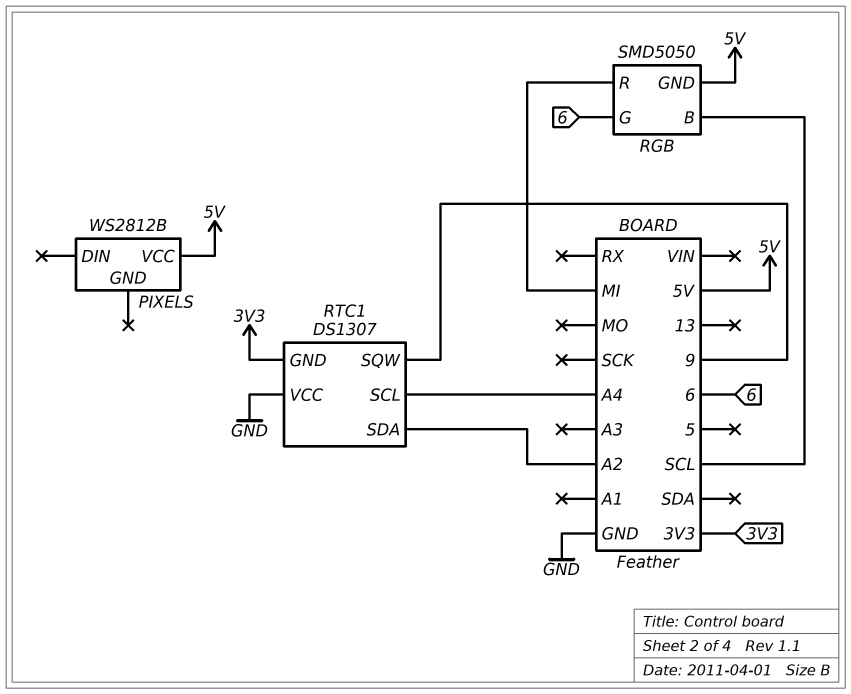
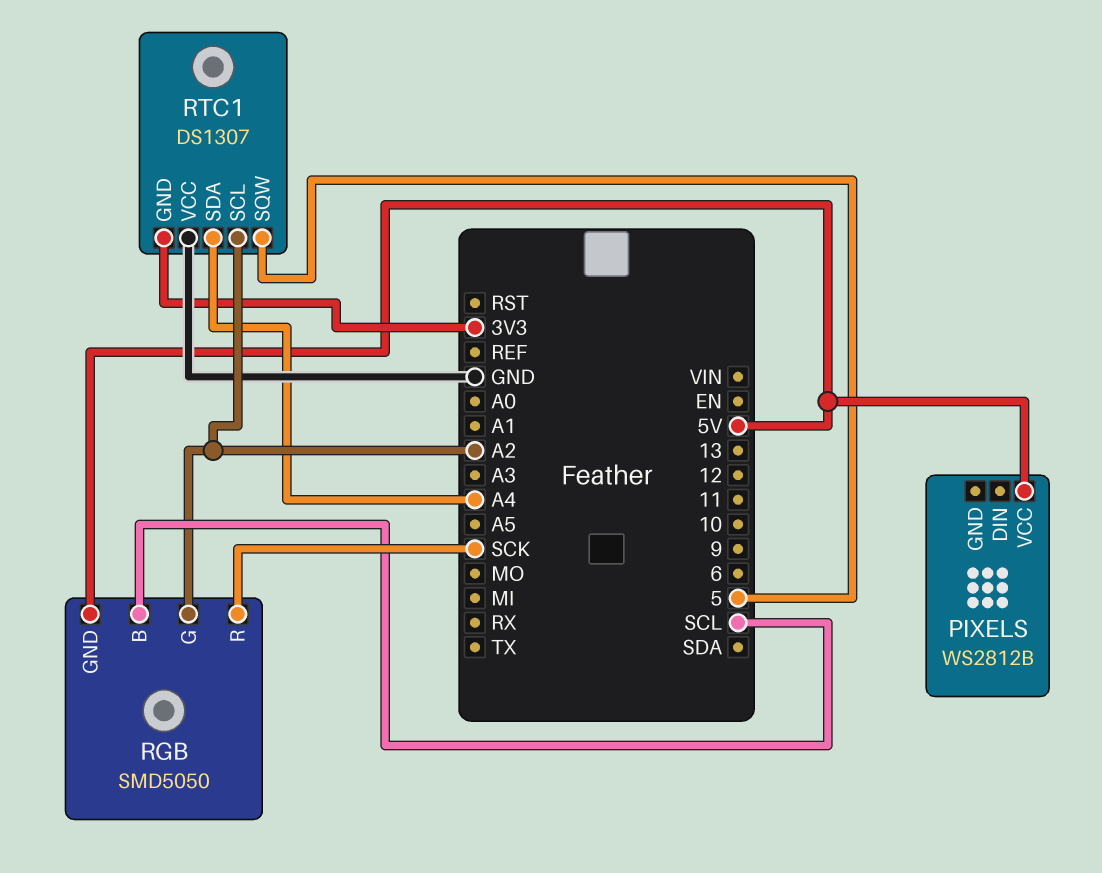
RGB pin G: 6 -> A2
RGB pin R: MI -> SCK
RTC1 pin SCL: A4 -> A2
RTC1 pin SDA: A2 -> A4
RTC1 pin SQW: 9 -> 5

